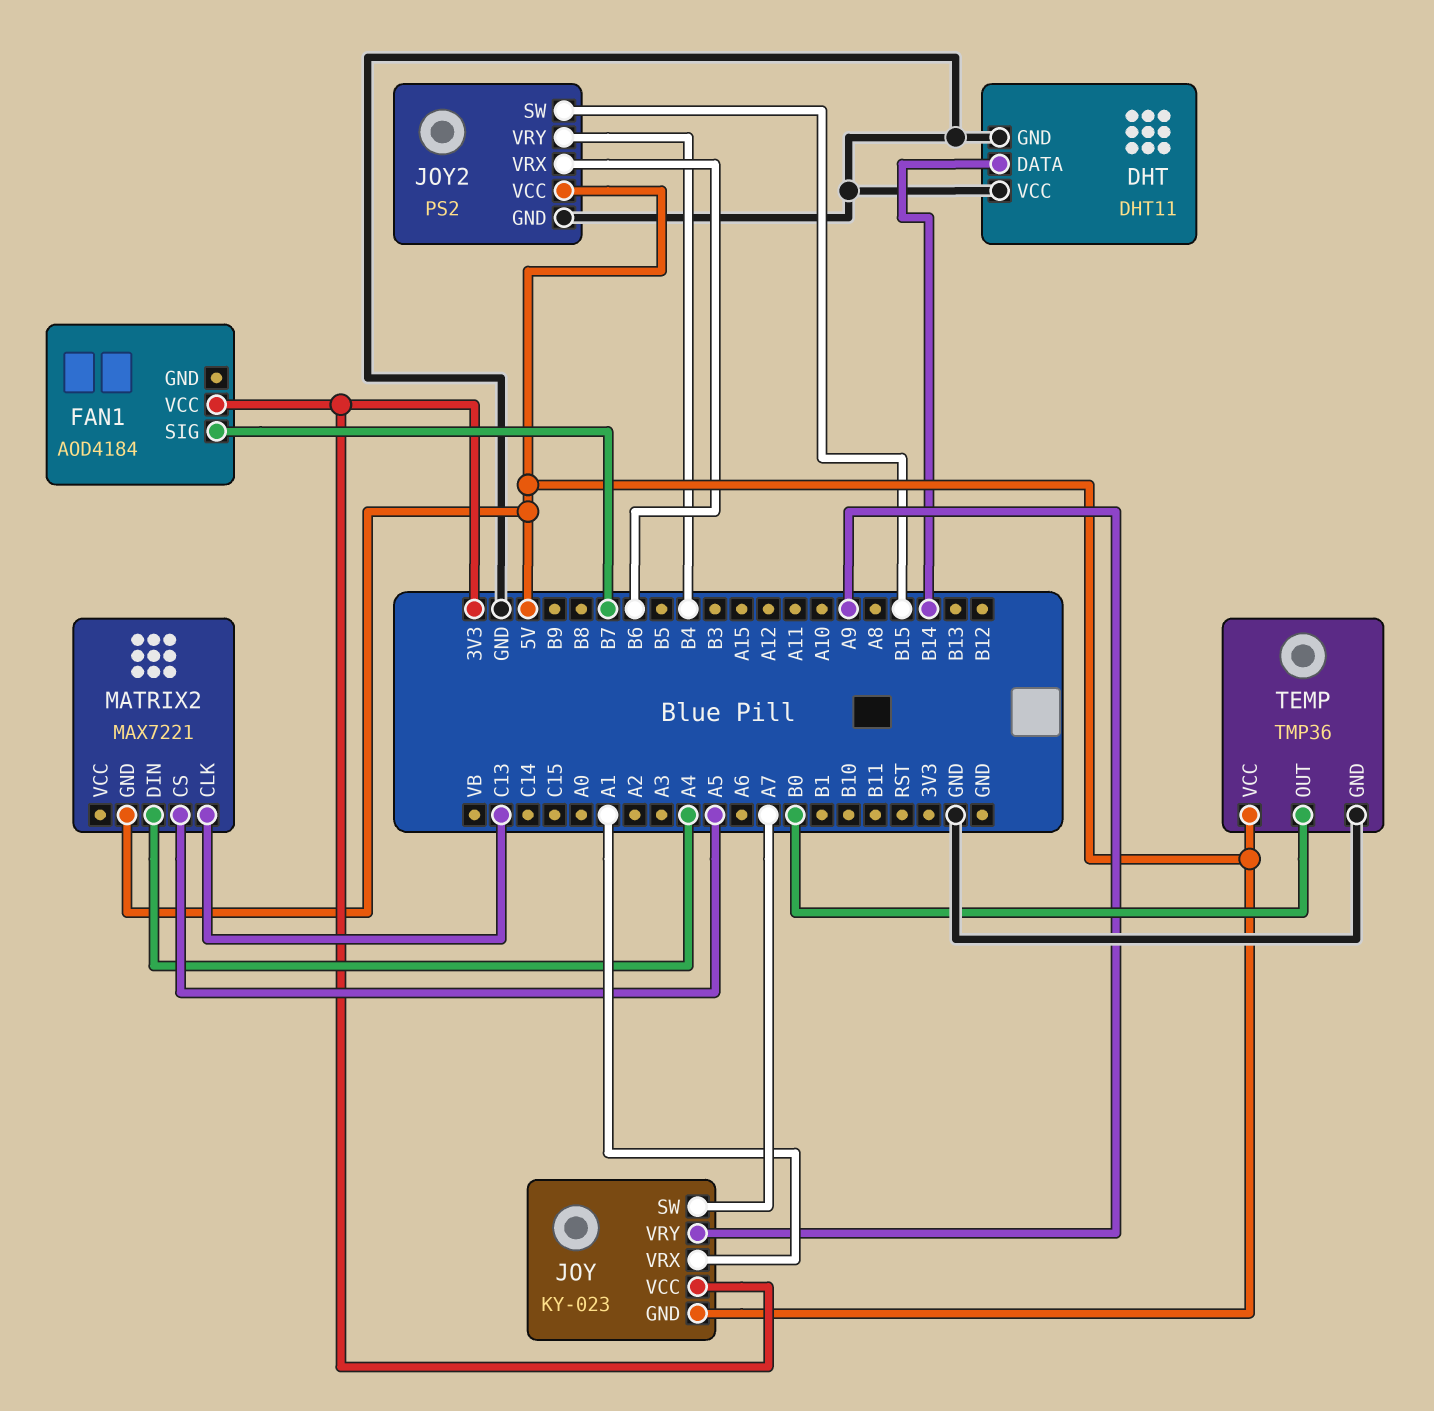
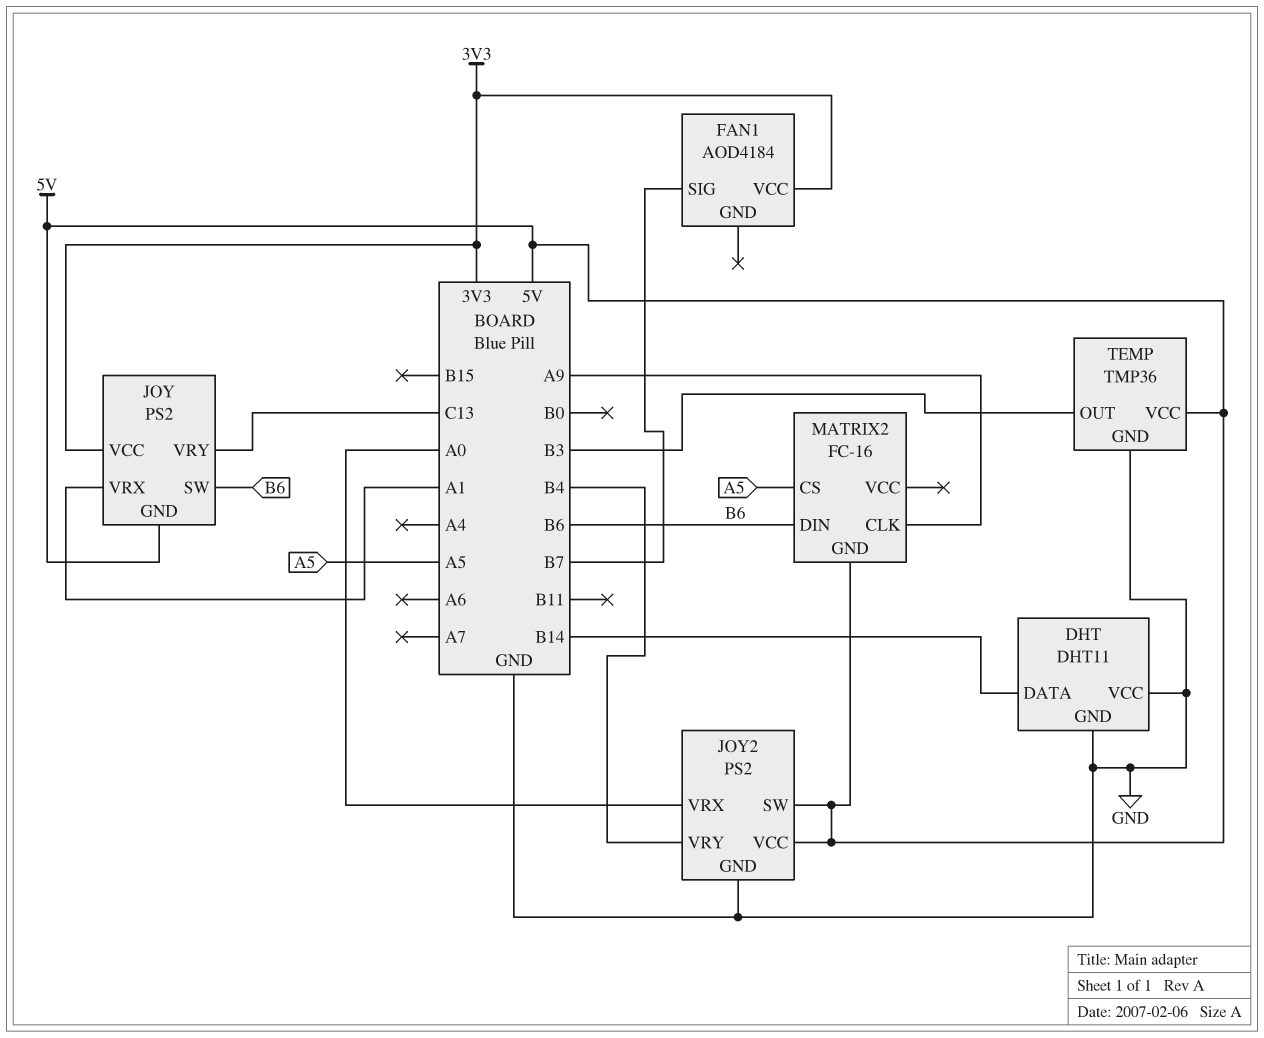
JOY: KY-023 -> PS2
JOY pin SW: A7 -> B6
JOY pin VRY: A9 -> C13
JOY2 pin SW: B15 -> 5V
JOY2 pin VRX: B6 -> A0
MATRIX2: MAX7221 -> FC-16
MATRIX2 pin CLK: C13 -> A9
MATRIX2 pin DIN: A4 -> B6
TEMP pin OUT: B0 -> B3

